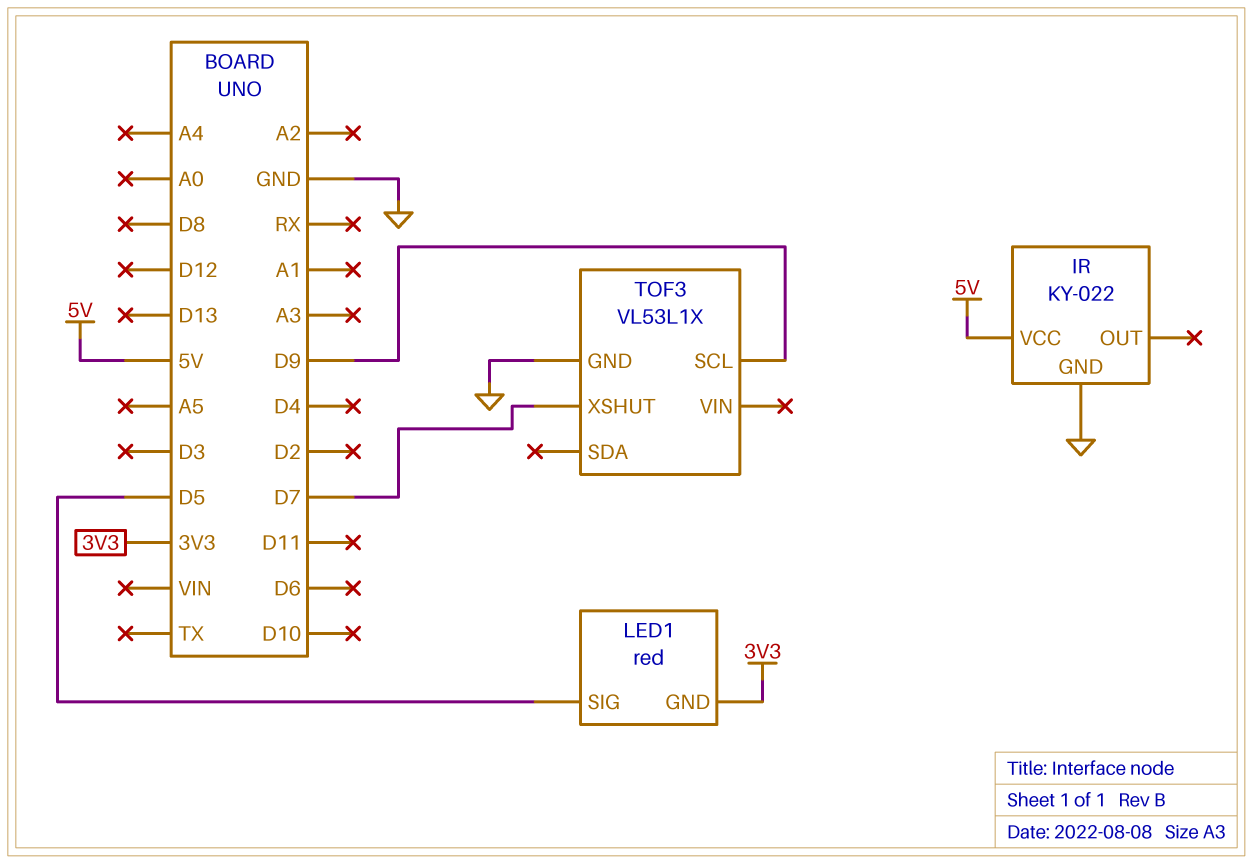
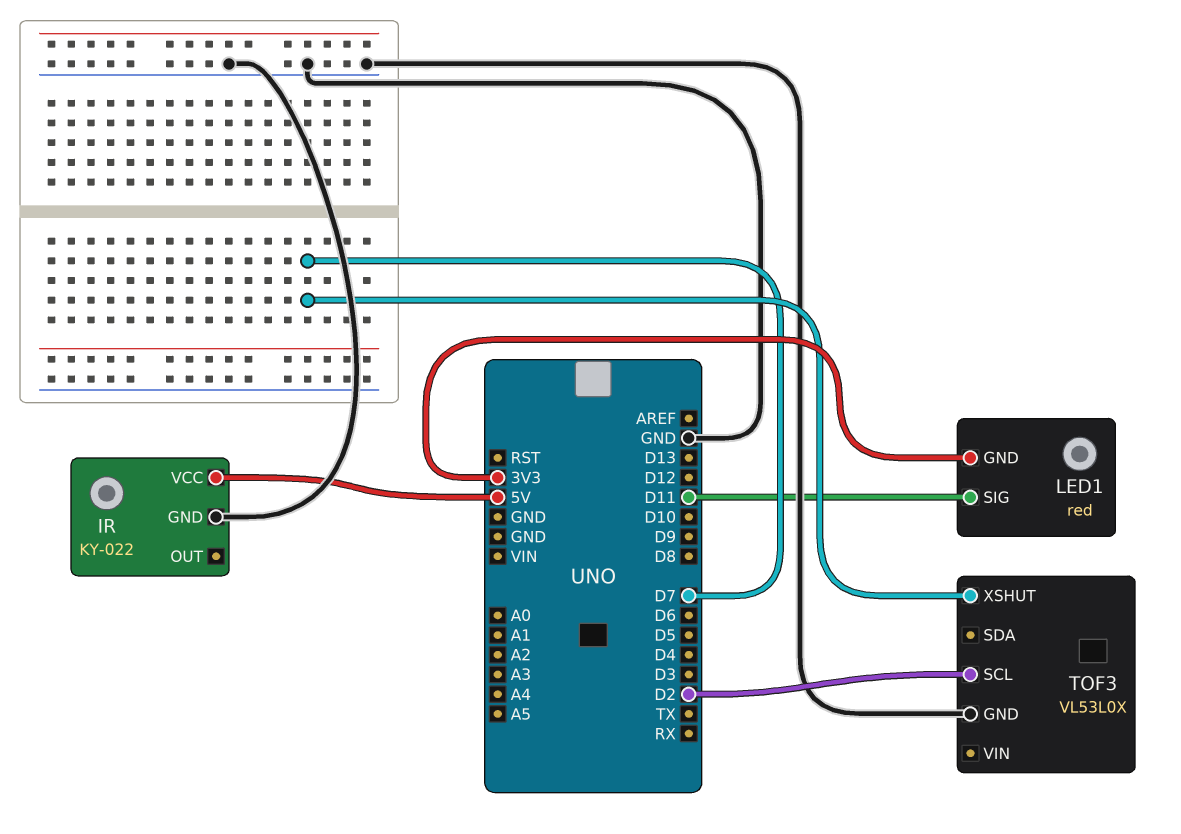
LED1 pin SIG: D5 -> D11
TOF3: VL53L1X -> VL53L0X
TOF3 pin SCL: D9 -> D2

